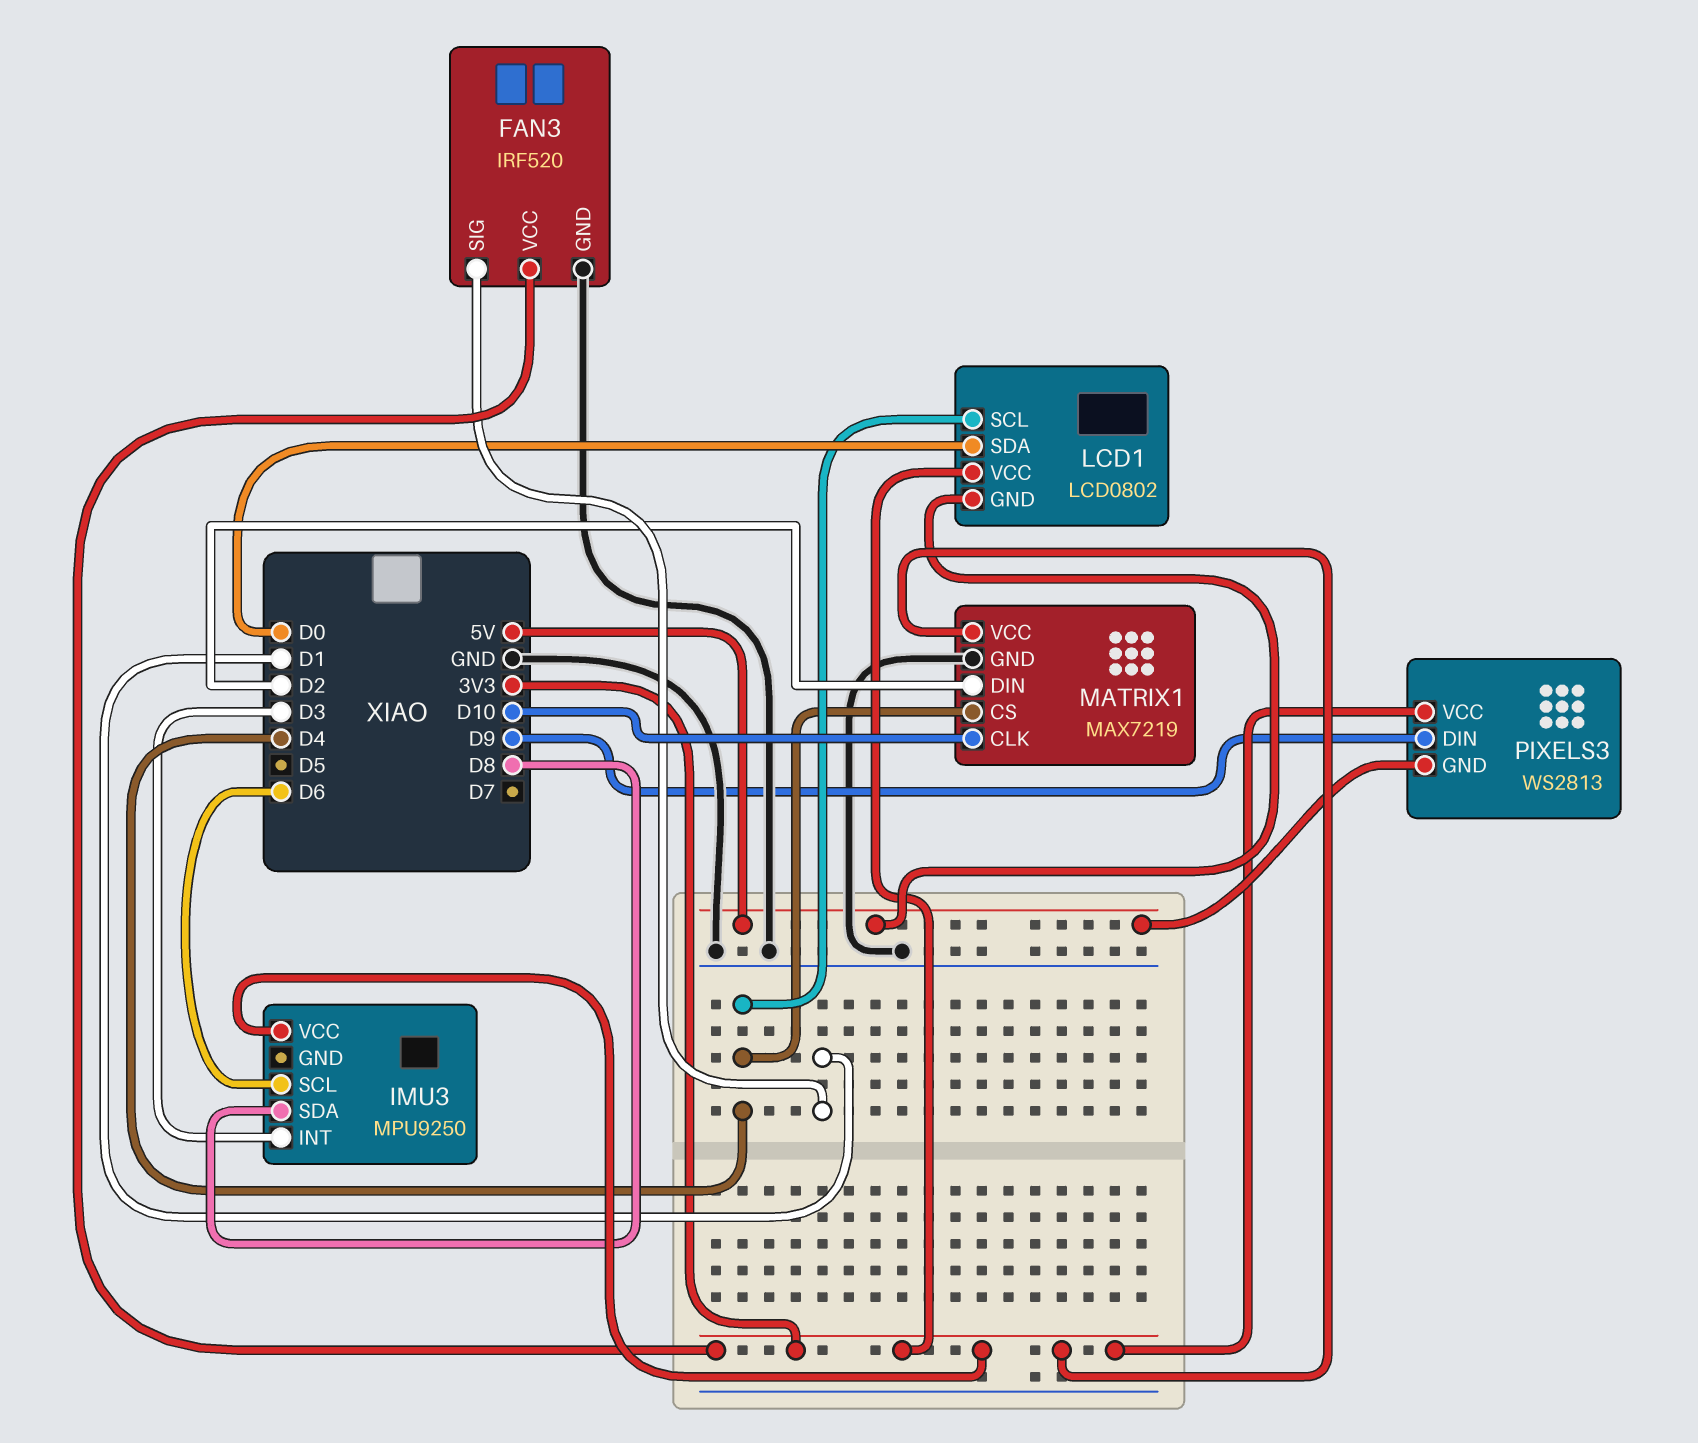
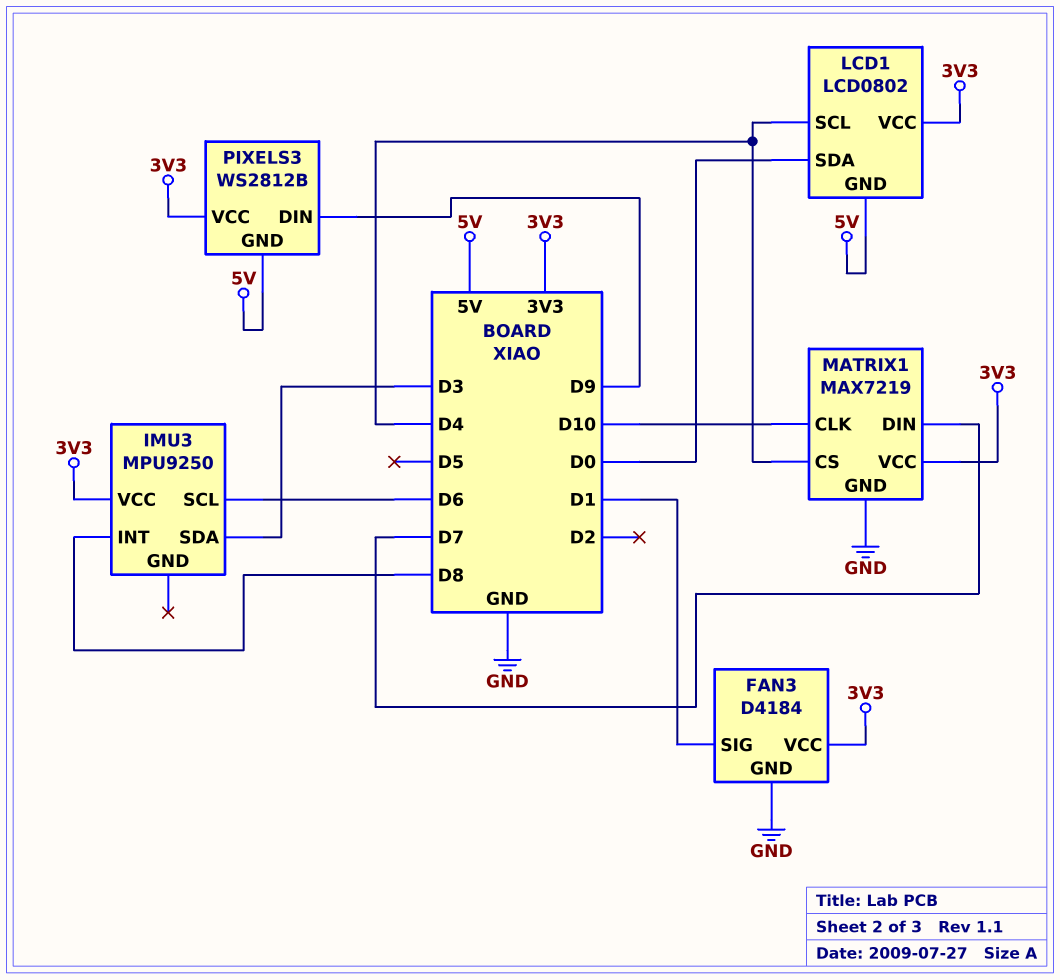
FAN3: IRF520 -> D4184
IMU3 pin INT: D3 -> D8
IMU3 pin SDA: D8 -> D3
MATRIX1 pin DIN: D2 -> D7
PIXELS3: WS2813 -> WS2812B

